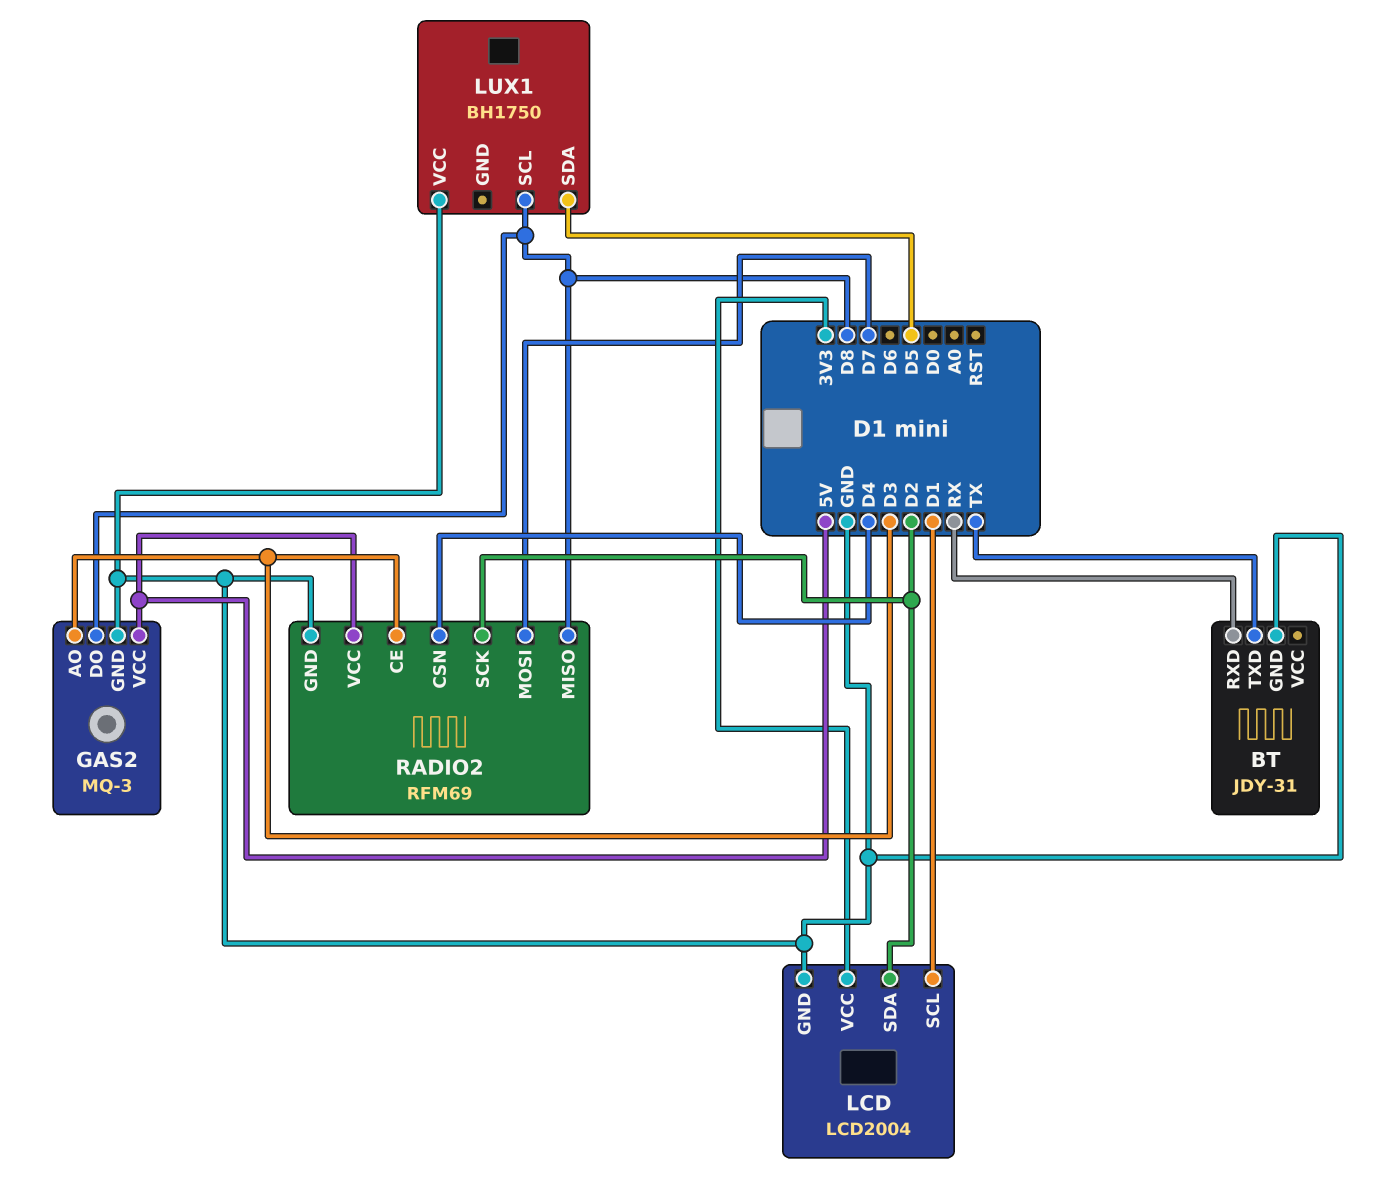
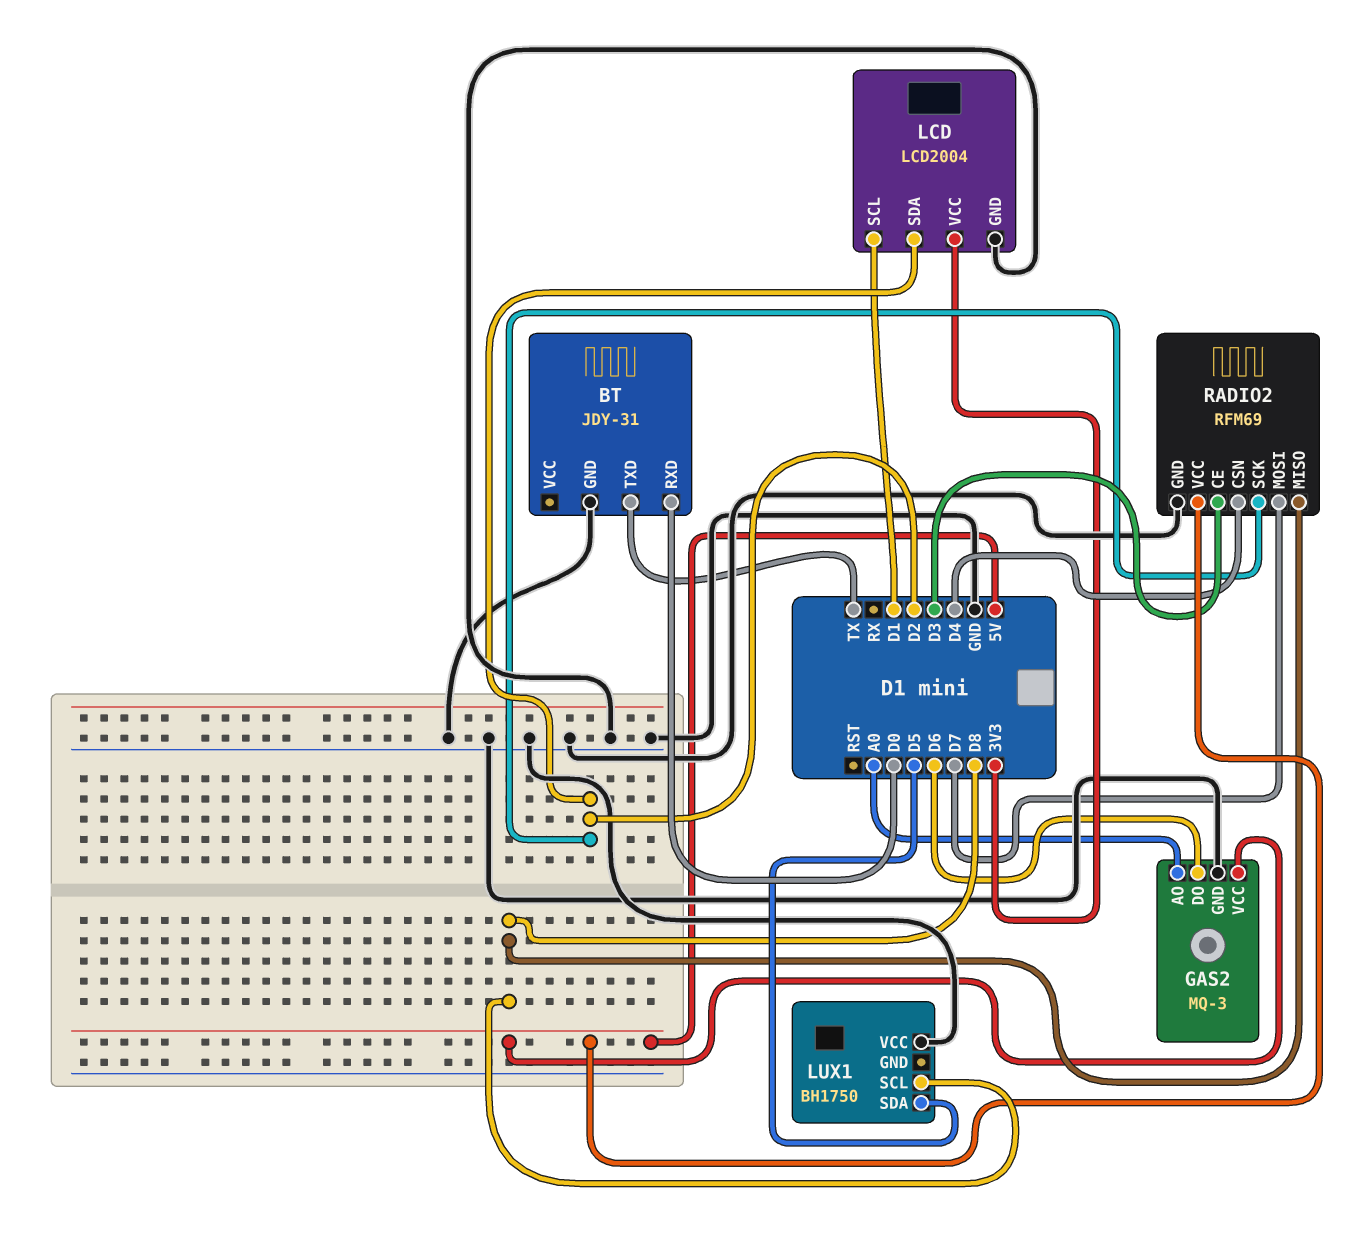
BT pin RXD: RX -> D0
GAS2 pin AO: D3 -> A0
GAS2 pin DO: D8 -> D6

